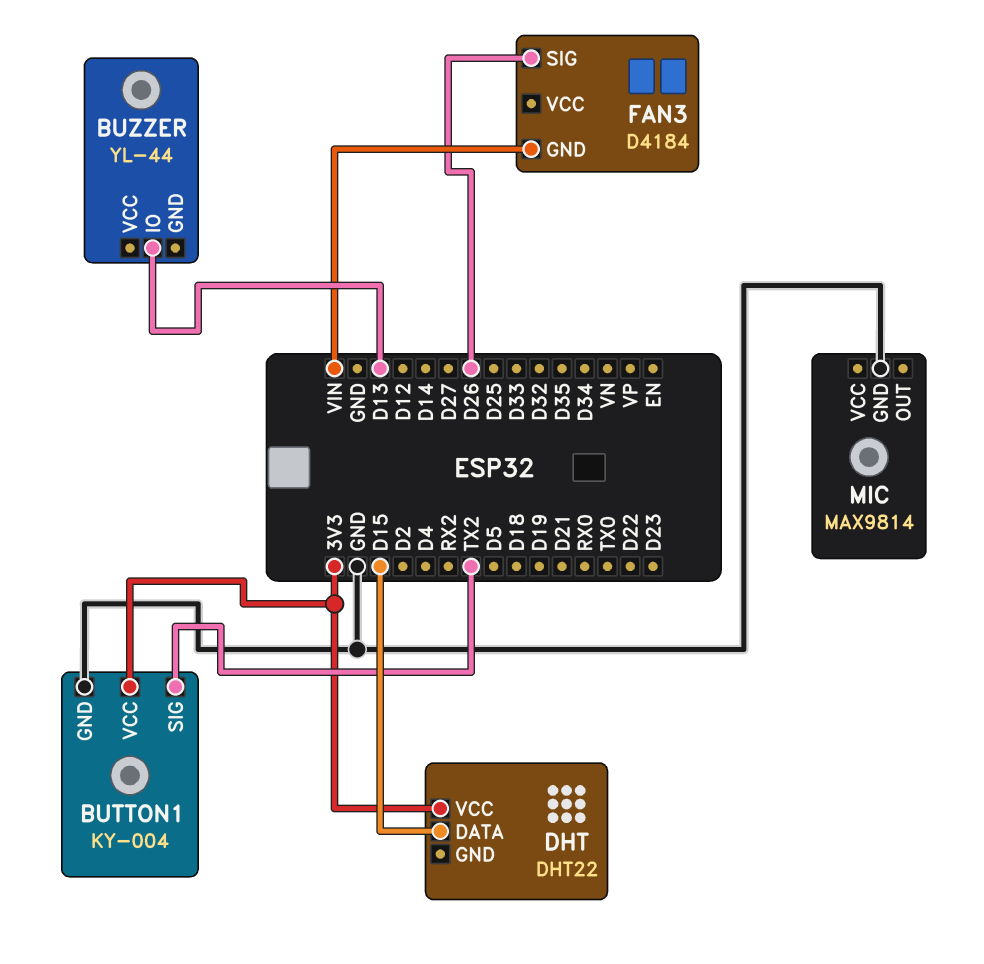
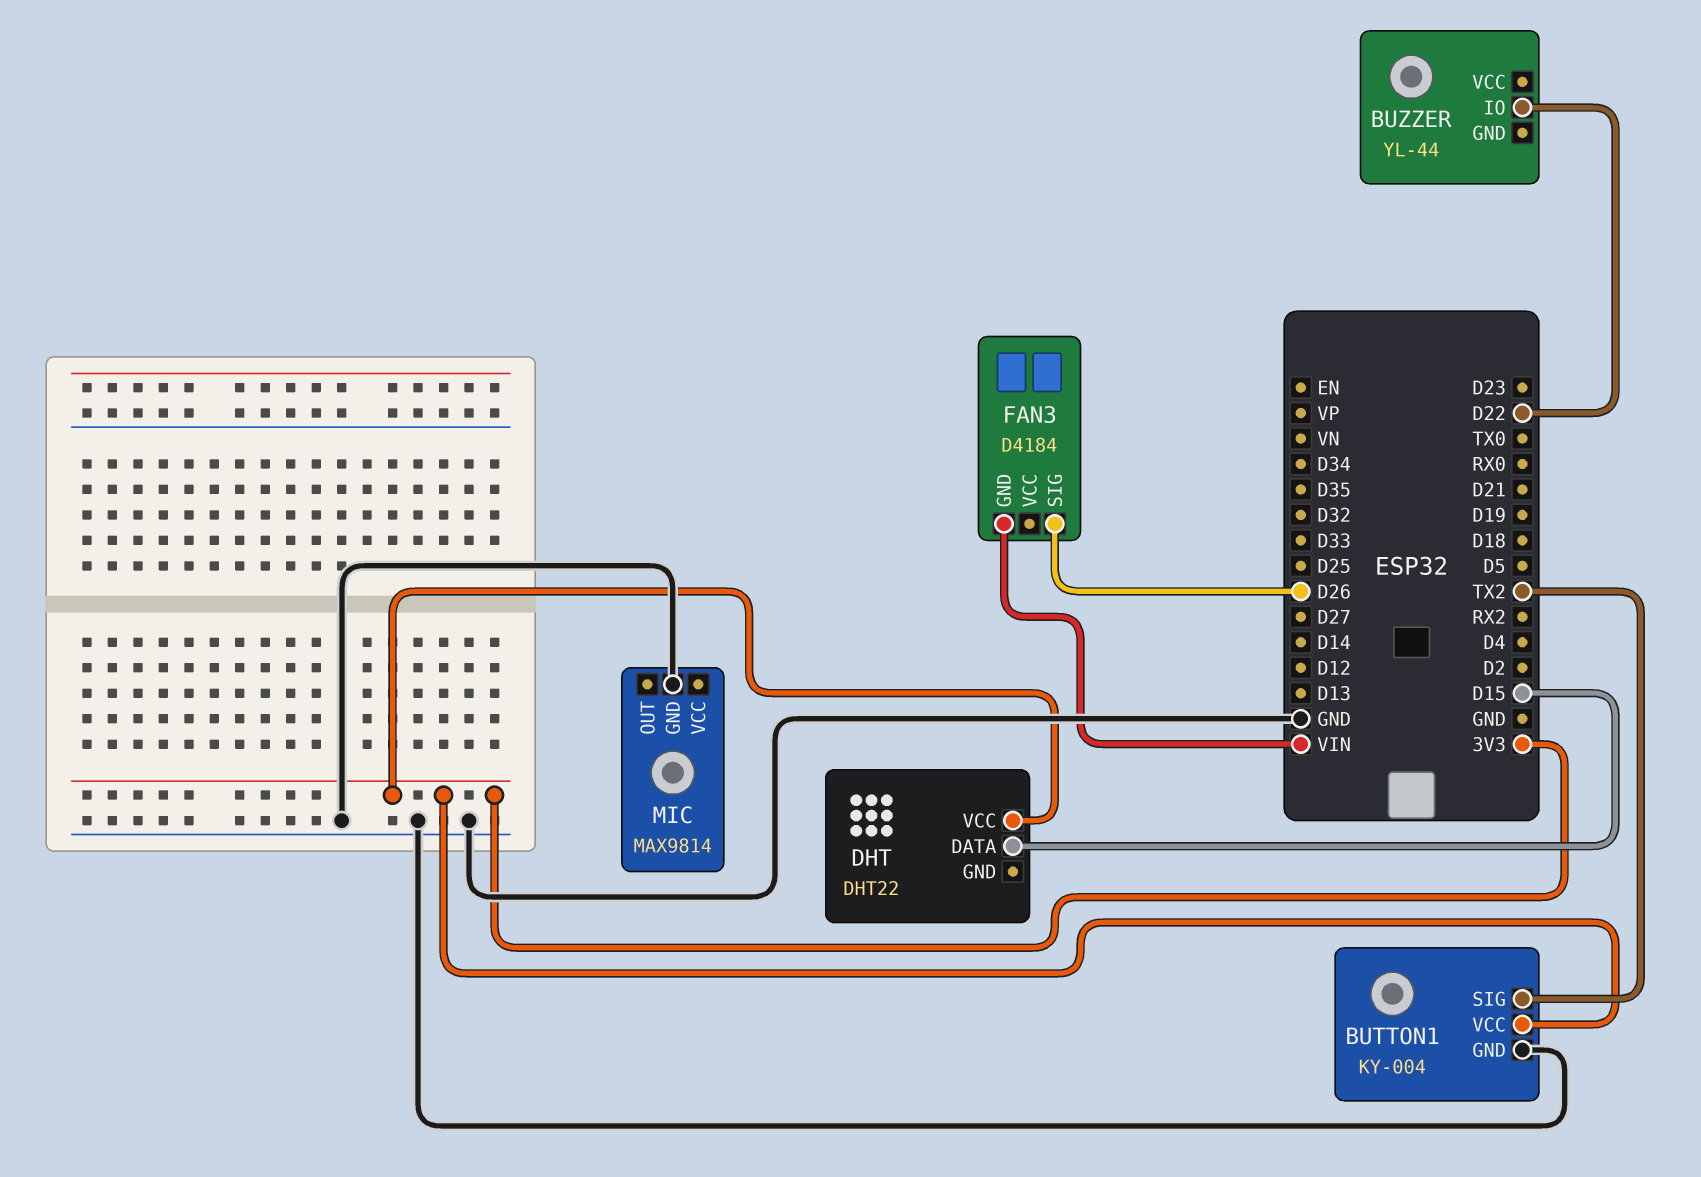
BUZZER pin IO: D13 -> D22

